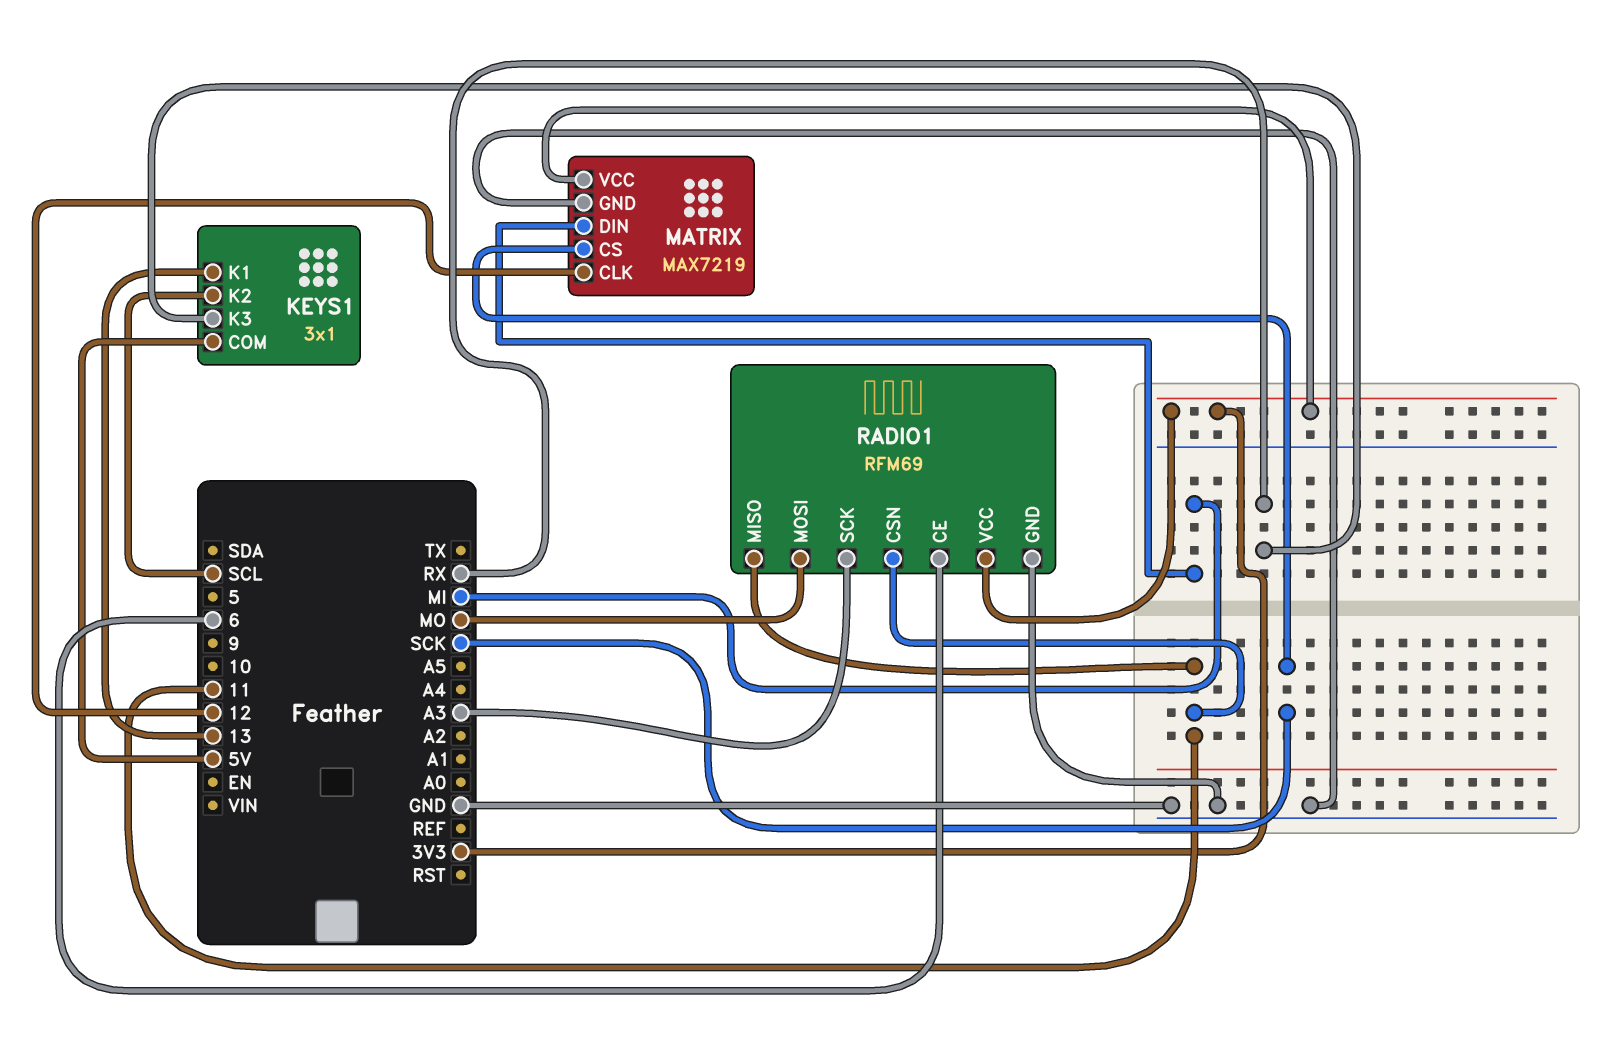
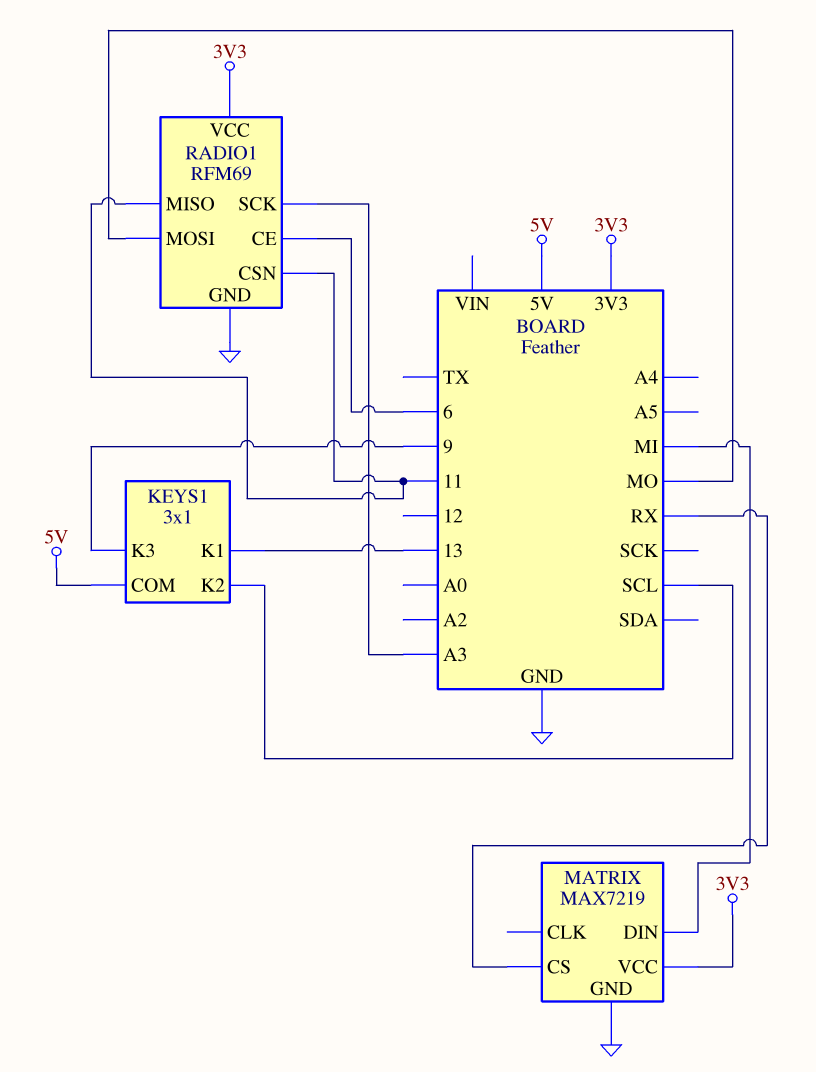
KEYS1 pin K3: RX -> 9
MATRIX pin CLK: 12 -> none
MATRIX pin CS: SCK -> RX

